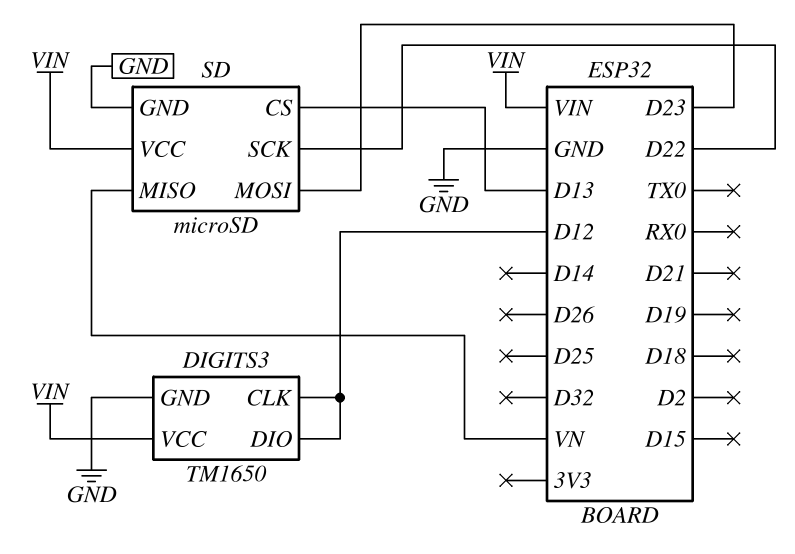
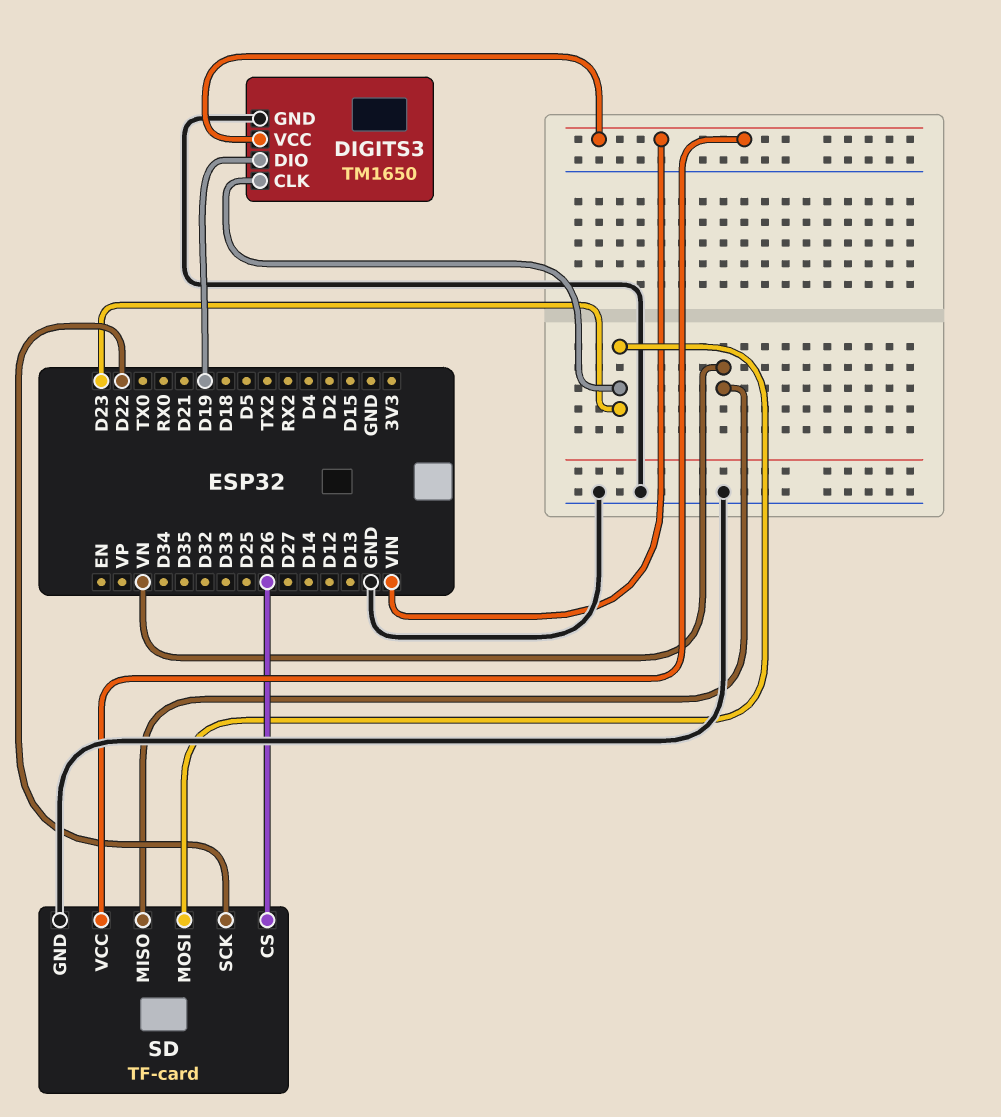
DIGITS3 pin CLK: D12 -> D23
DIGITS3 pin DIO: D12 -> D19
SD: microSD -> TF-card
SD pin CS: D13 -> D26

